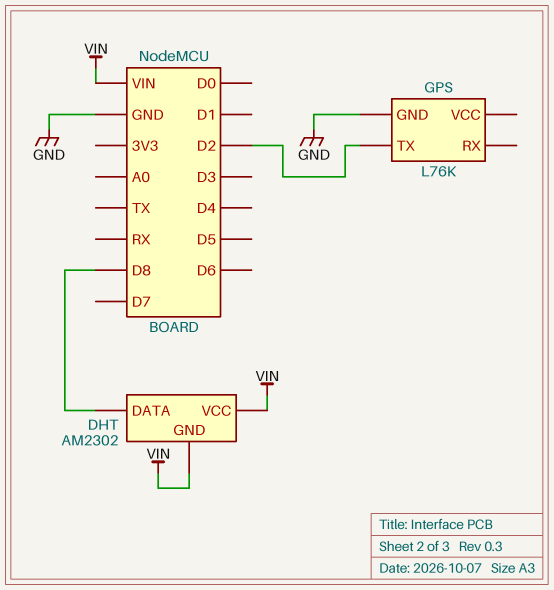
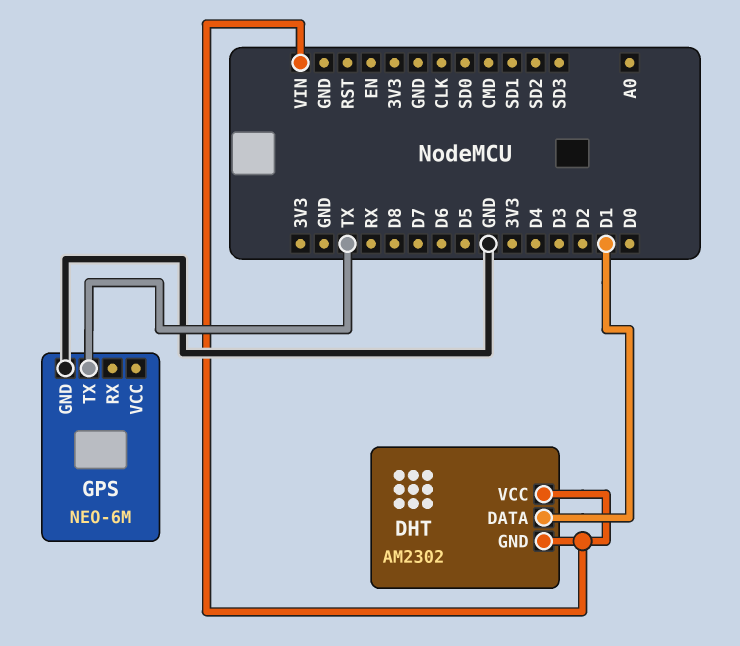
DHT pin DATA: D8 -> D1
GPS: L76K -> NEO-6M
GPS pin TX: D2 -> TX

